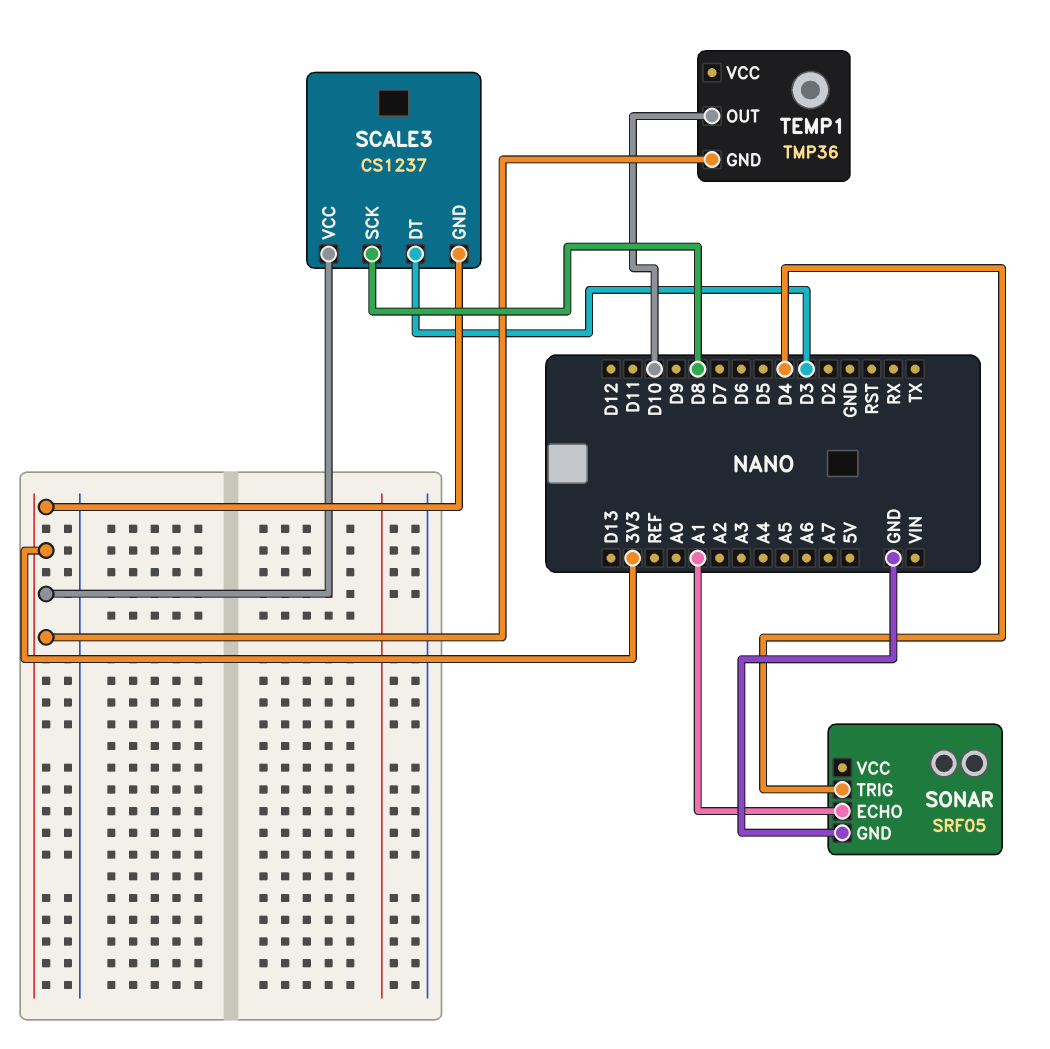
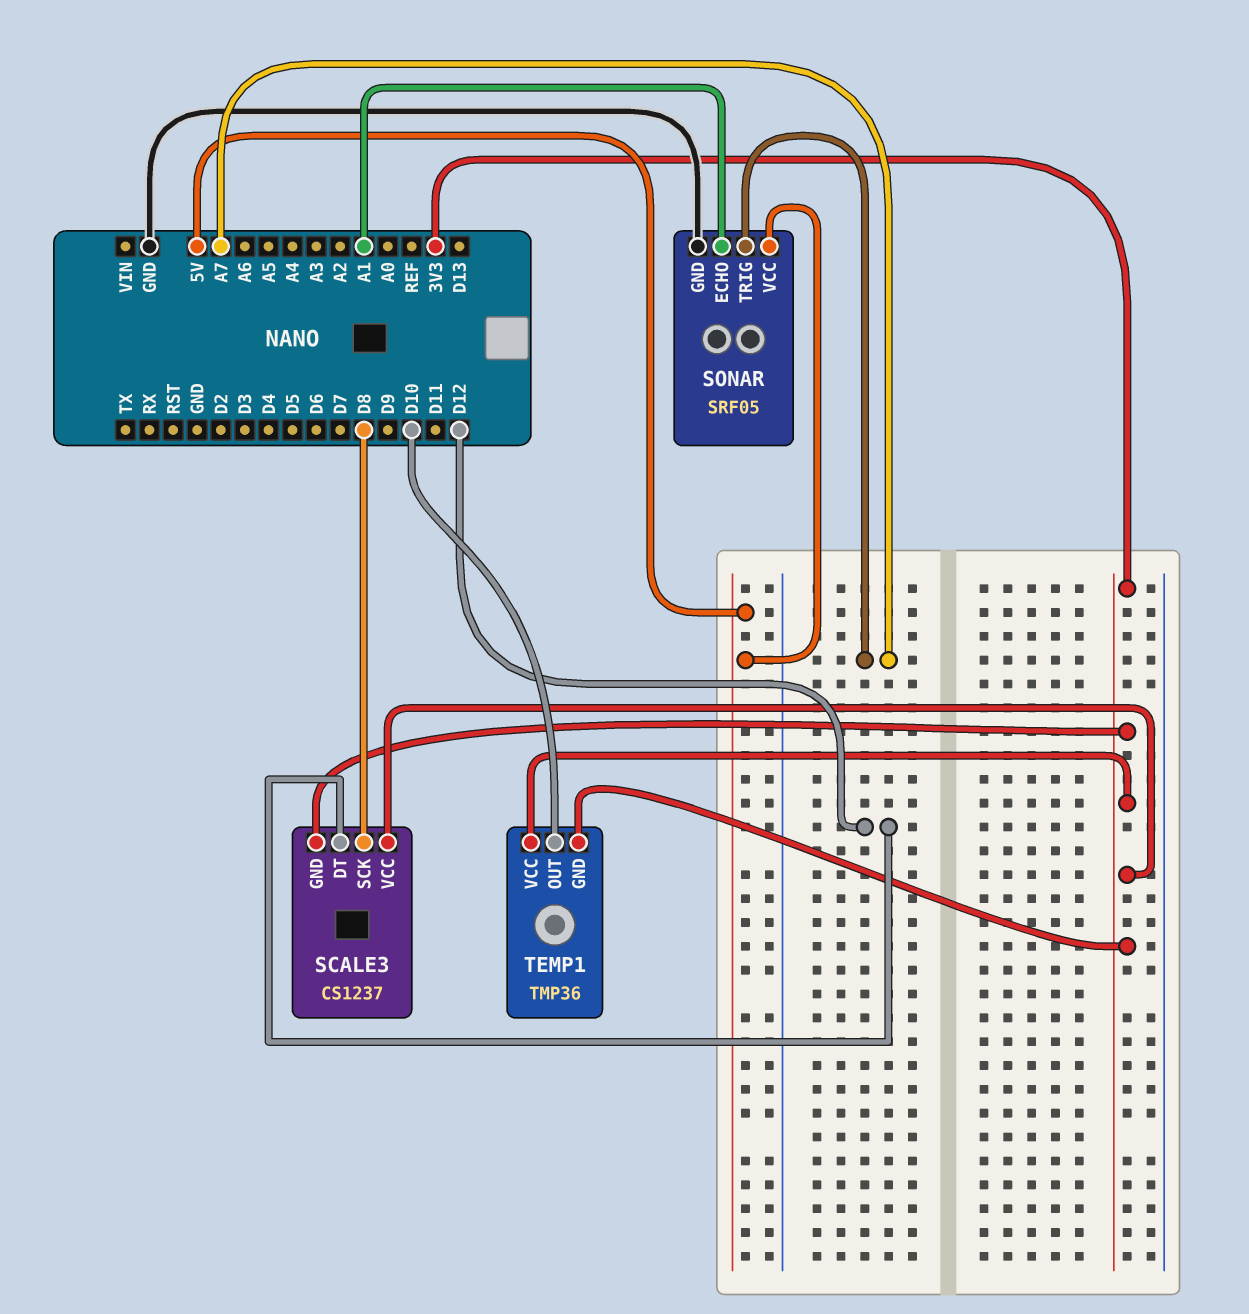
SCALE3 pin DT: D3 -> D12
SONAR pin TRIG: D4 -> A7
SONAR pin VCC: none -> 5V
TEMP1 pin VCC: none -> 3V3

